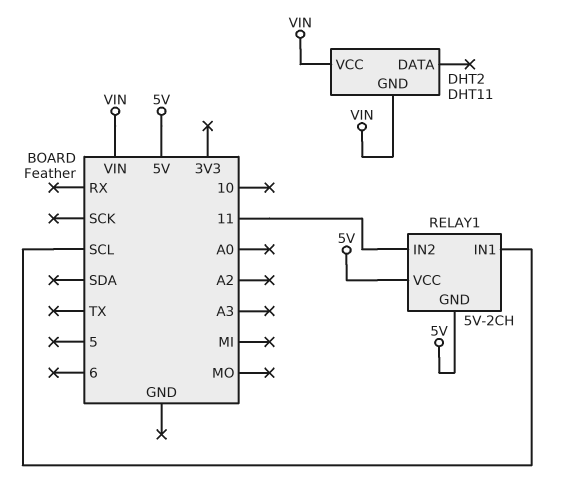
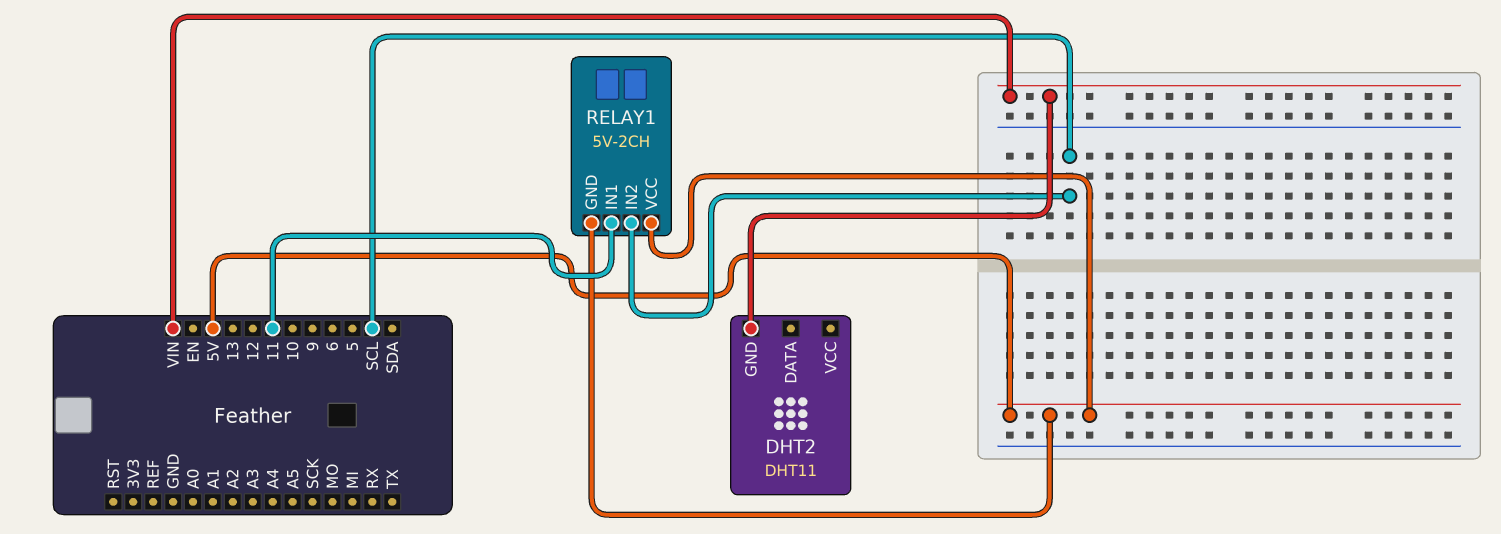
DHT2 pin VCC: VIN -> none
RELAY1 pin IN1: SCL -> 11
RELAY1 pin IN2: 11 -> SCL

